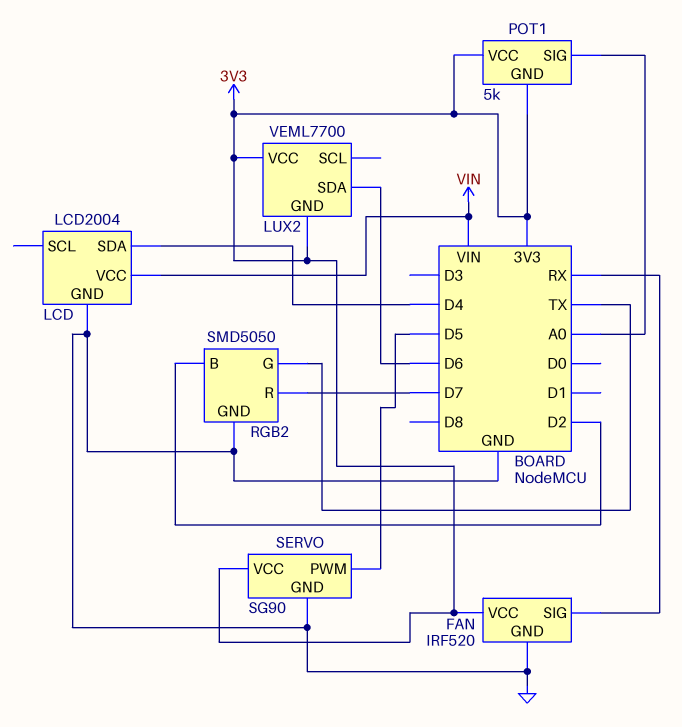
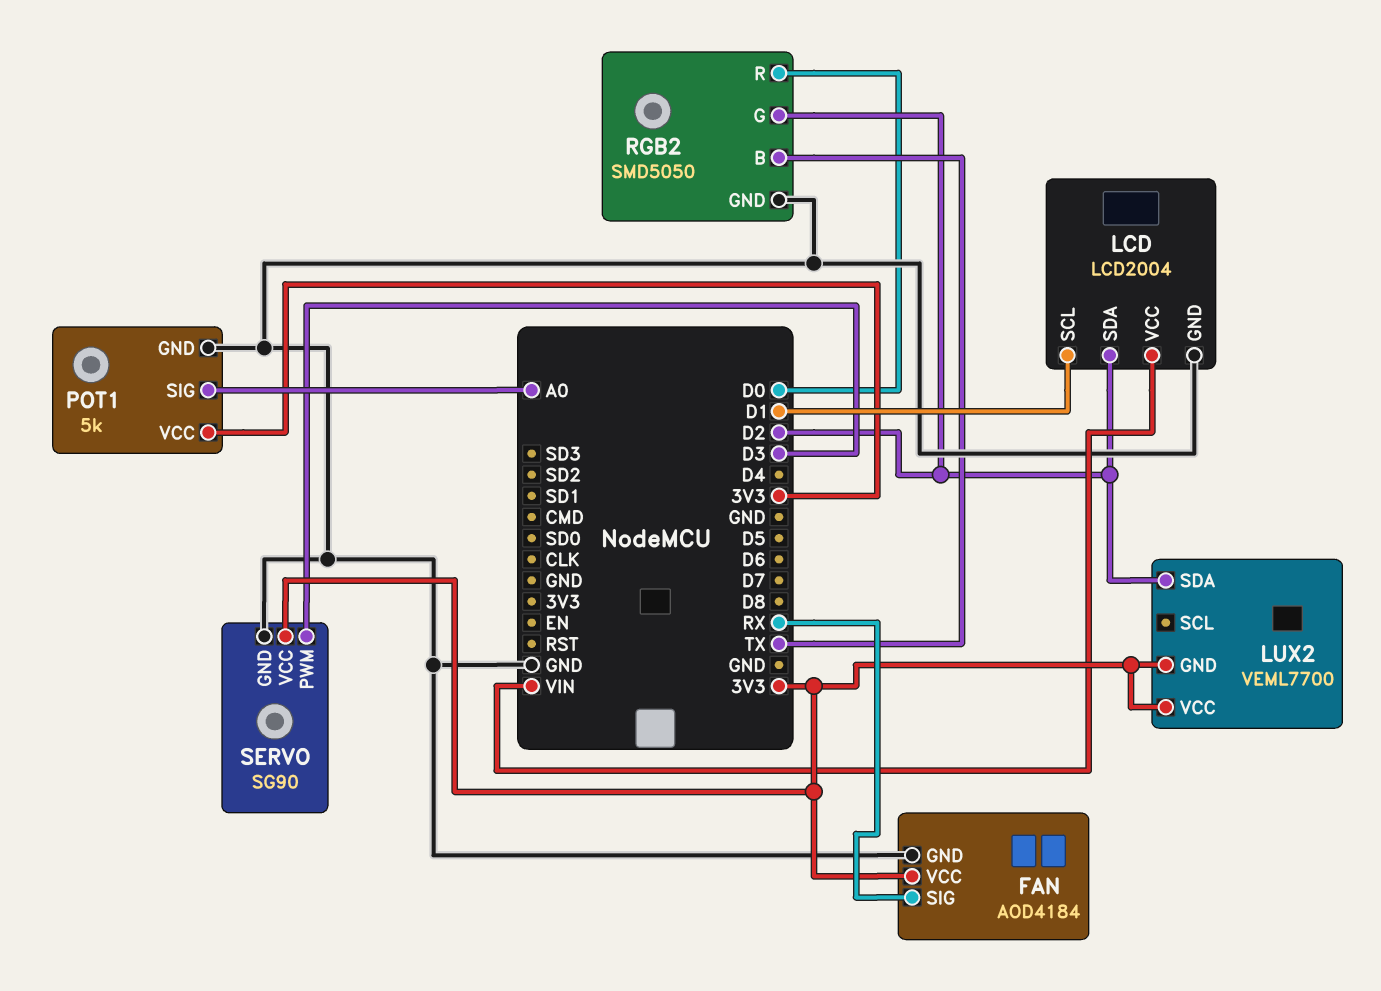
FAN: IRF520 -> AOD4184
LCD pin SCL: none -> D1
LCD pin SDA: D4 -> D2
LUX2 pin SDA: D6 -> D2
POT1 pin GND: 3V3 -> GND
RGB2 pin B: D2 -> TX
RGB2 pin G: TX -> D2
RGB2 pin R: D7 -> D0
SERVO pin PWM: D5 -> D3

